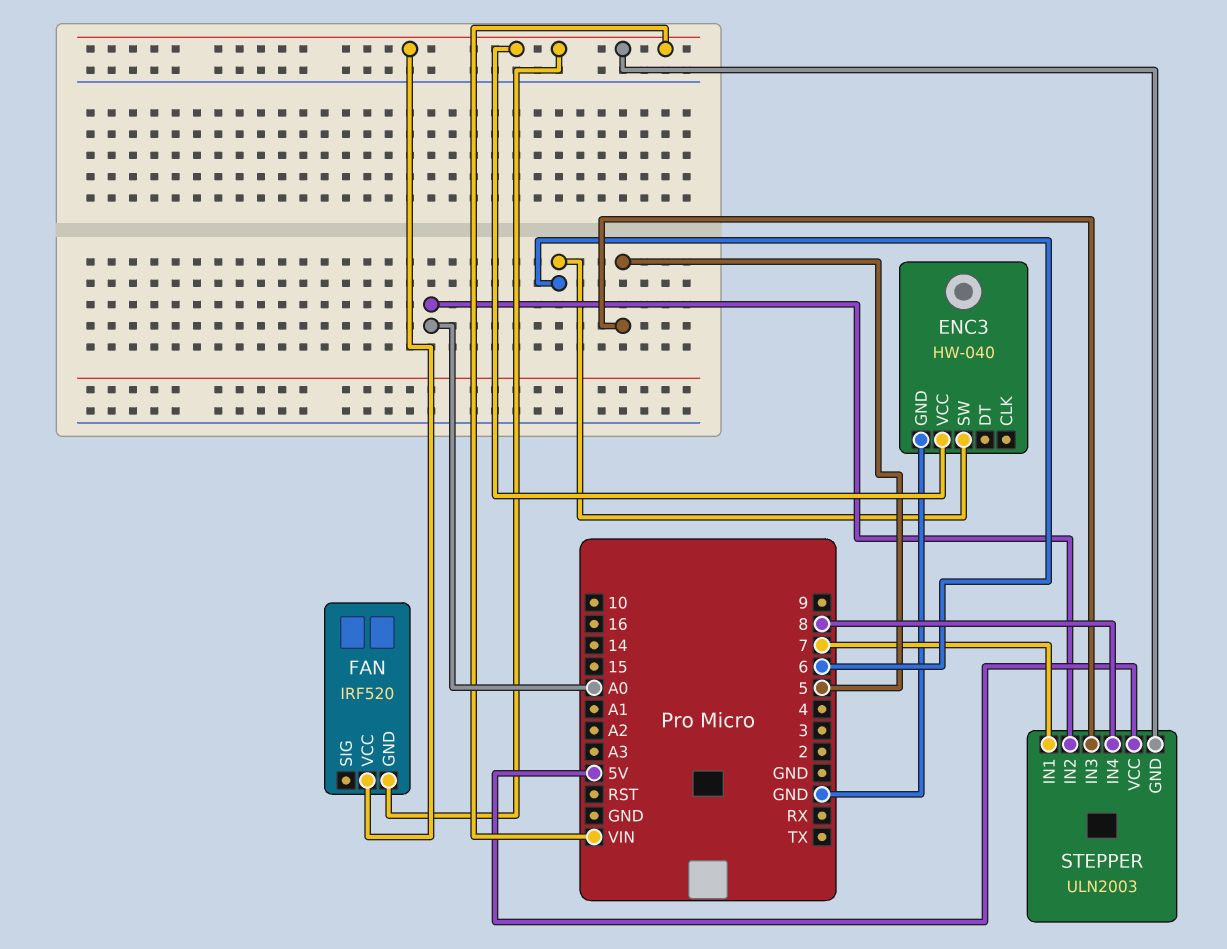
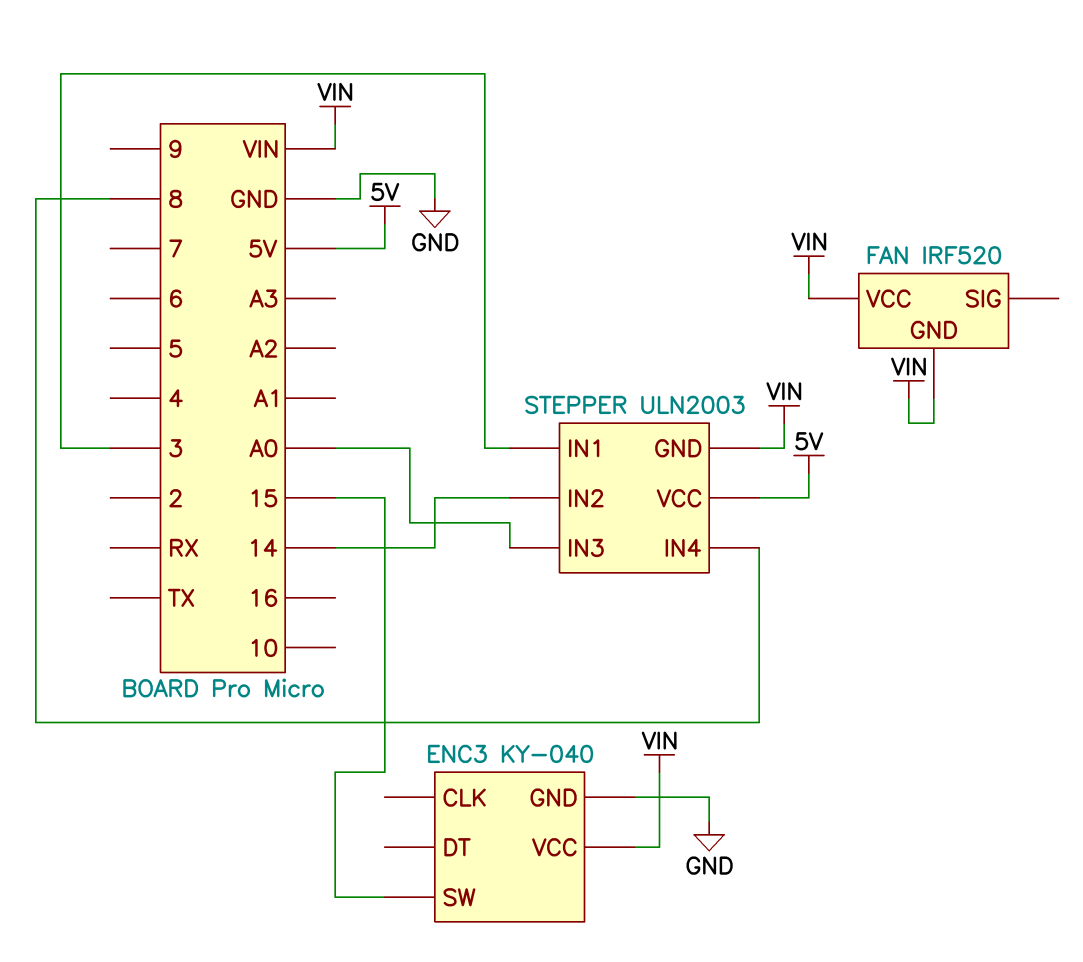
ENC3: HW-040 -> KY-040
ENC3 pin SW: 6 -> 15
STEPPER pin IN1: 7 -> 3
STEPPER pin IN2: A0 -> 14
STEPPER pin IN3: 5 -> A0

